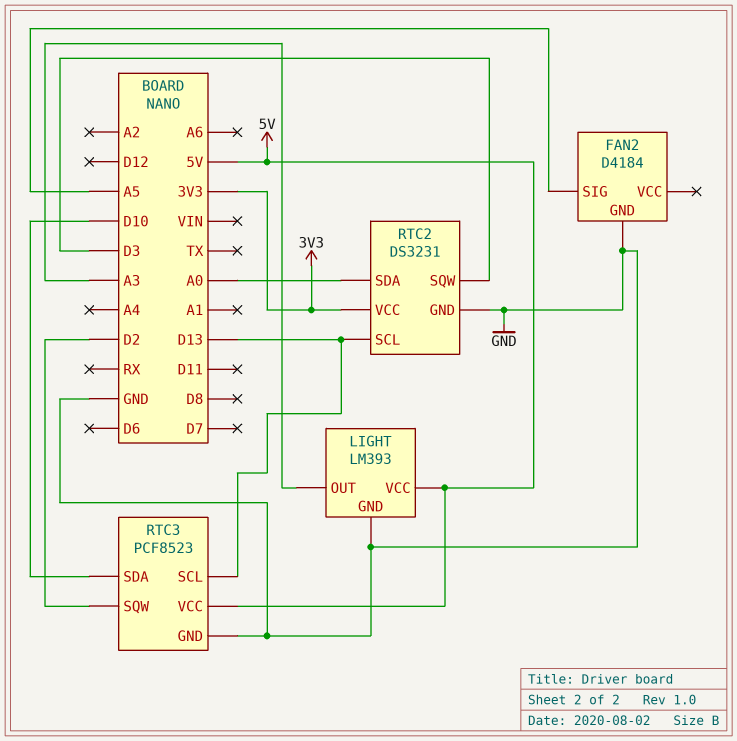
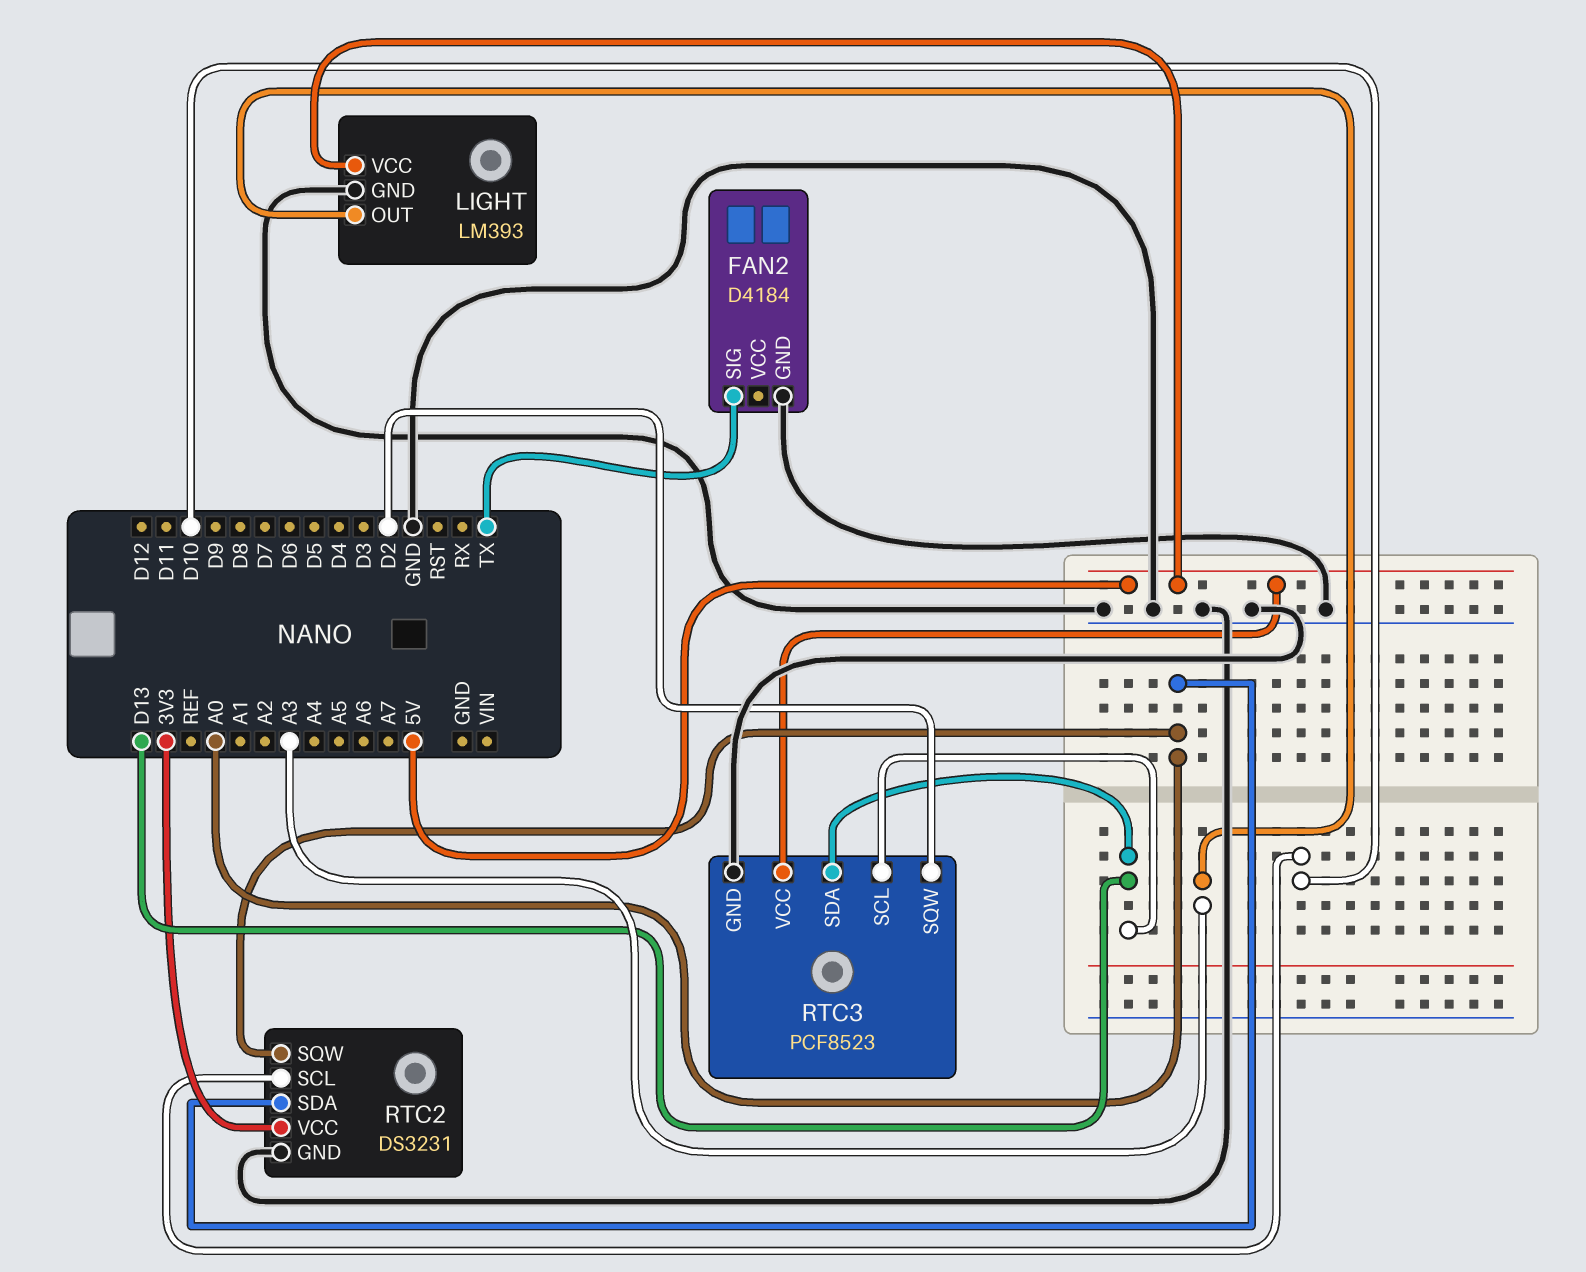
FAN2 pin SIG: A5 -> TX
RTC2 pin SCL: D13 -> D10
RTC2 pin SQW: D3 -> A0
RTC3 pin SDA: D10 -> D13

